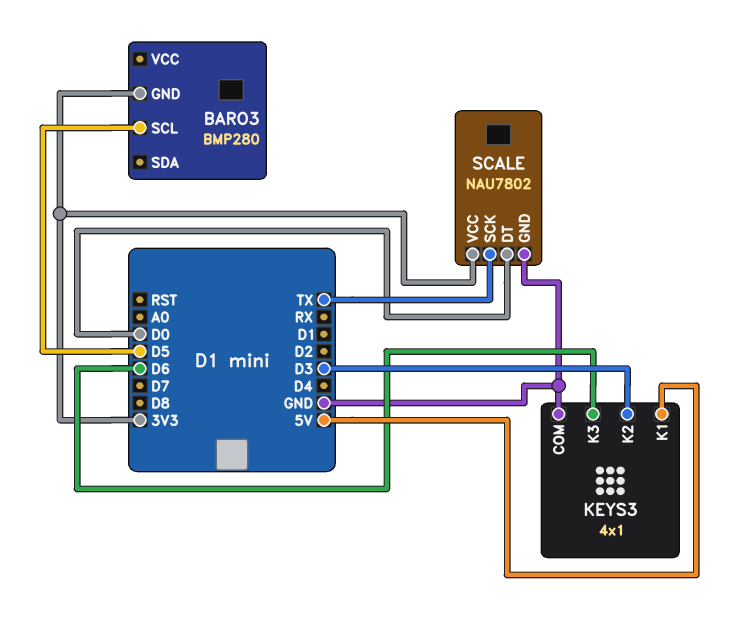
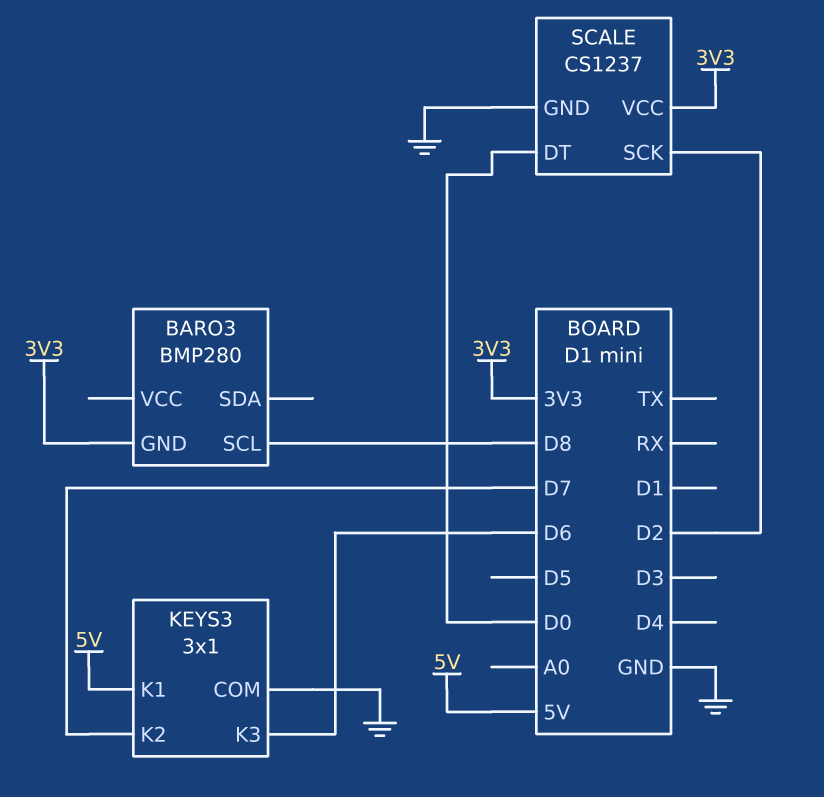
BARO3 pin SCL: D5 -> D8
KEYS3: 4x1 -> 3x1
KEYS3 pin K2: D3 -> D7
SCALE: NAU7802 -> CS1237
SCALE pin SCK: TX -> D2

